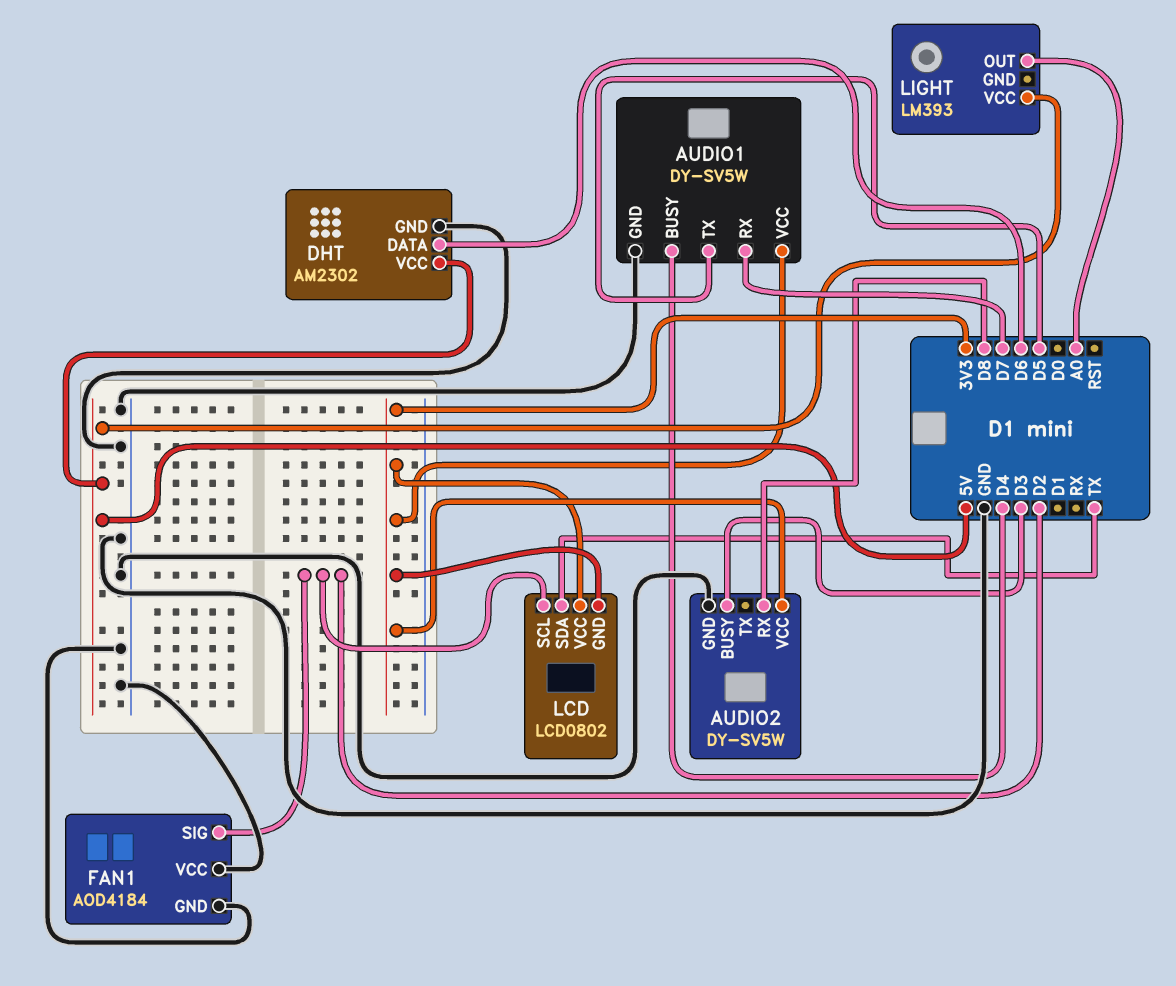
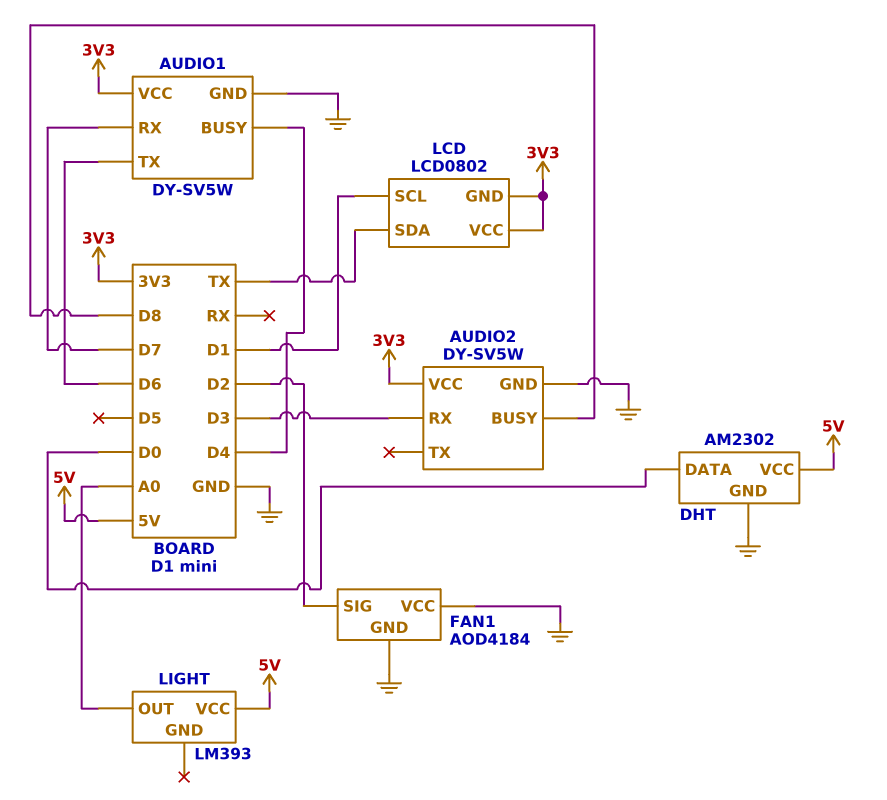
AUDIO1 pin TX: D5 -> D6
AUDIO2 pin BUSY: D3 -> D8
AUDIO2 pin RX: D8 -> D3
DHT pin DATA: D6 -> D0
LCD pin SCL: D2 -> D1

